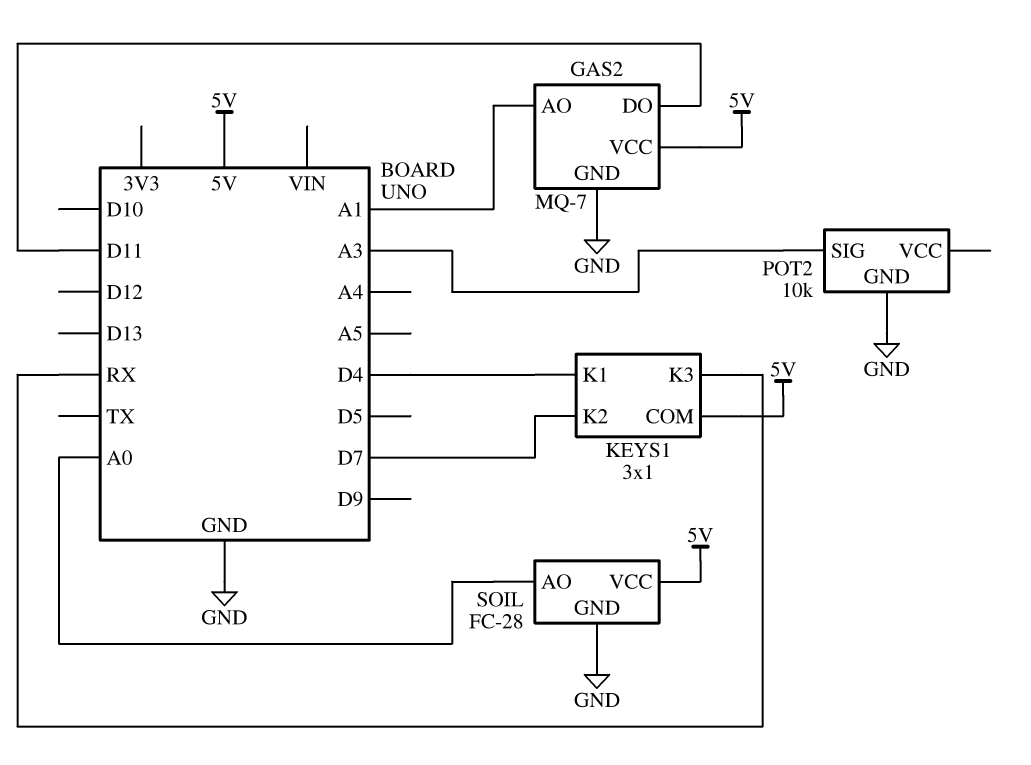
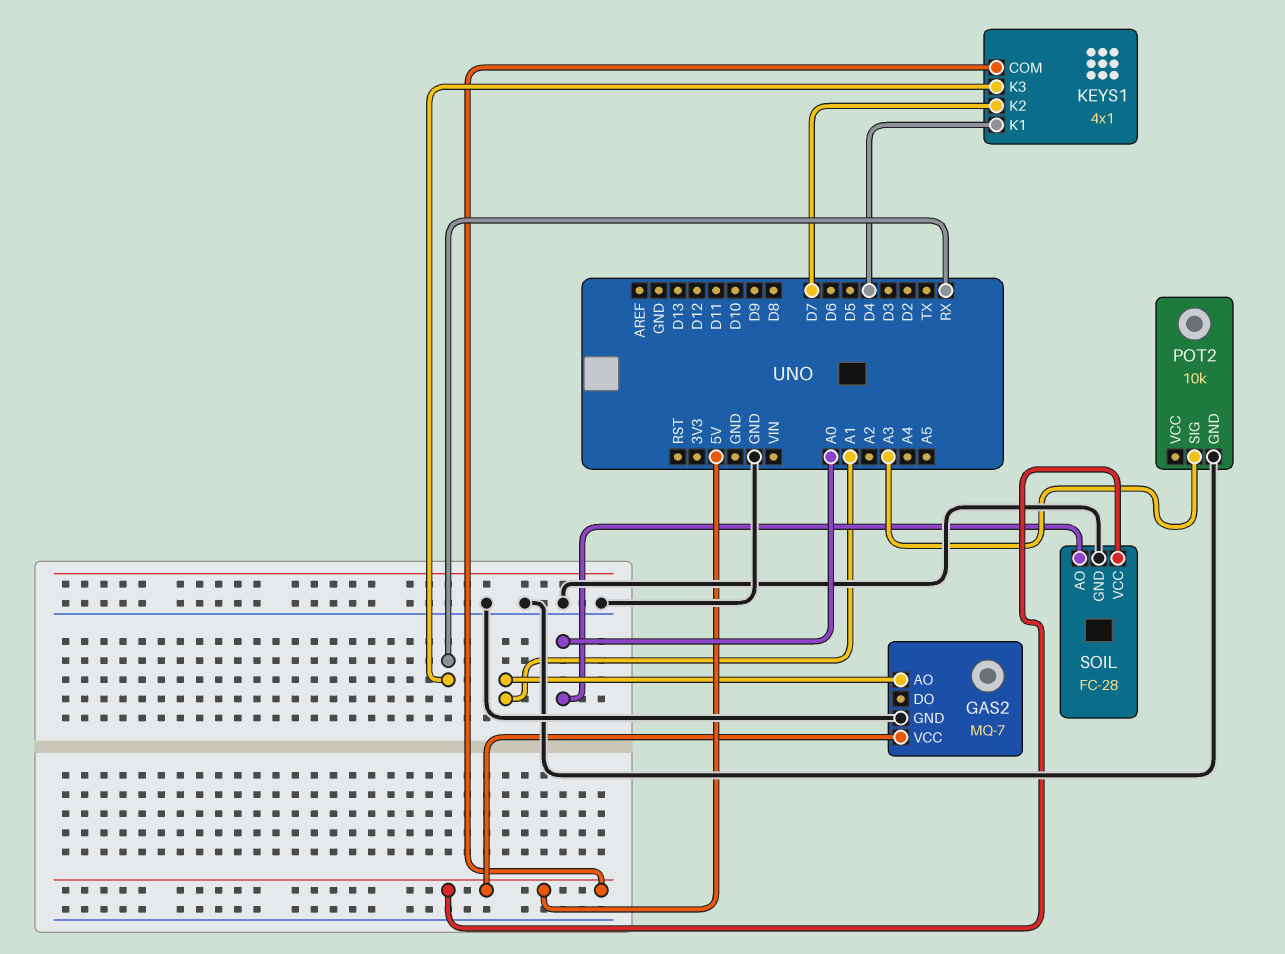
GAS2 pin DO: D11 -> none
KEYS1: 3x1 -> 4x1

